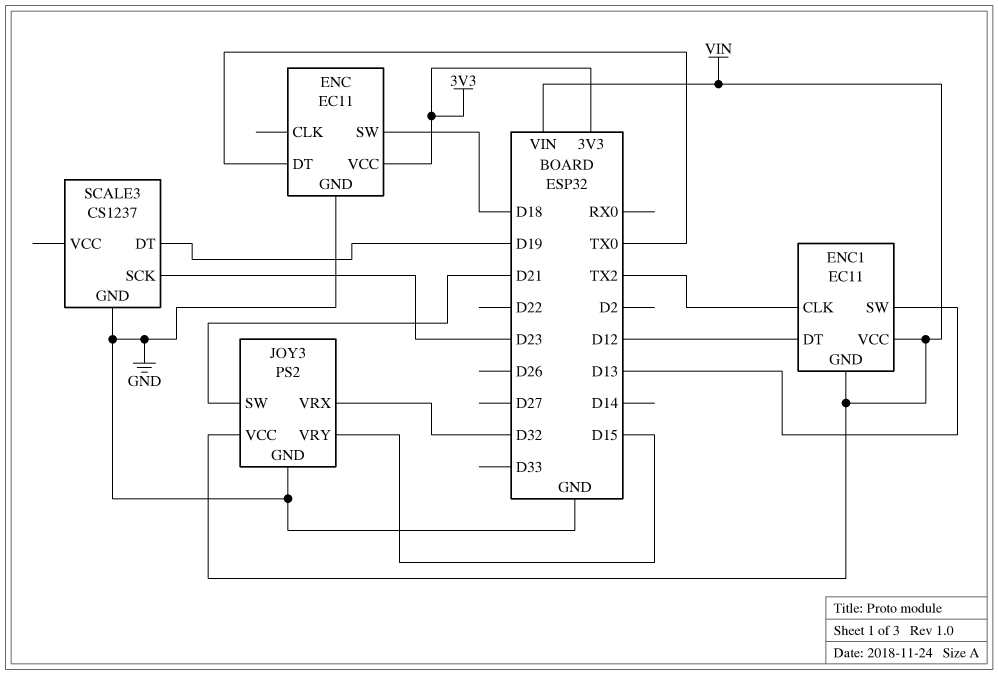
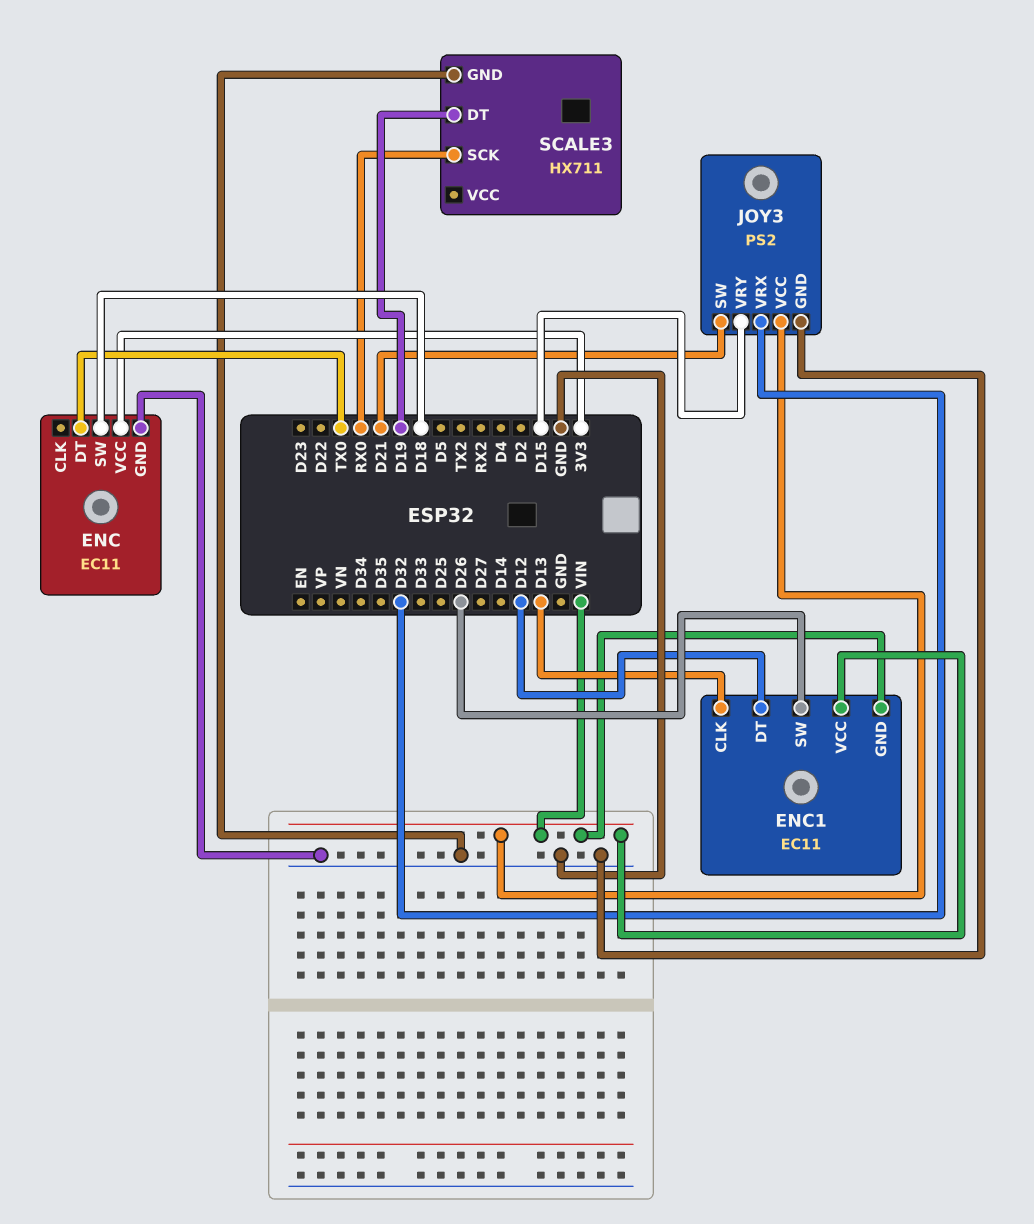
ENC1 pin CLK: TX2 -> D13
ENC1 pin SW: D13 -> D26
SCALE3: CS1237 -> HX711
SCALE3 pin SCK: D23 -> RX0

